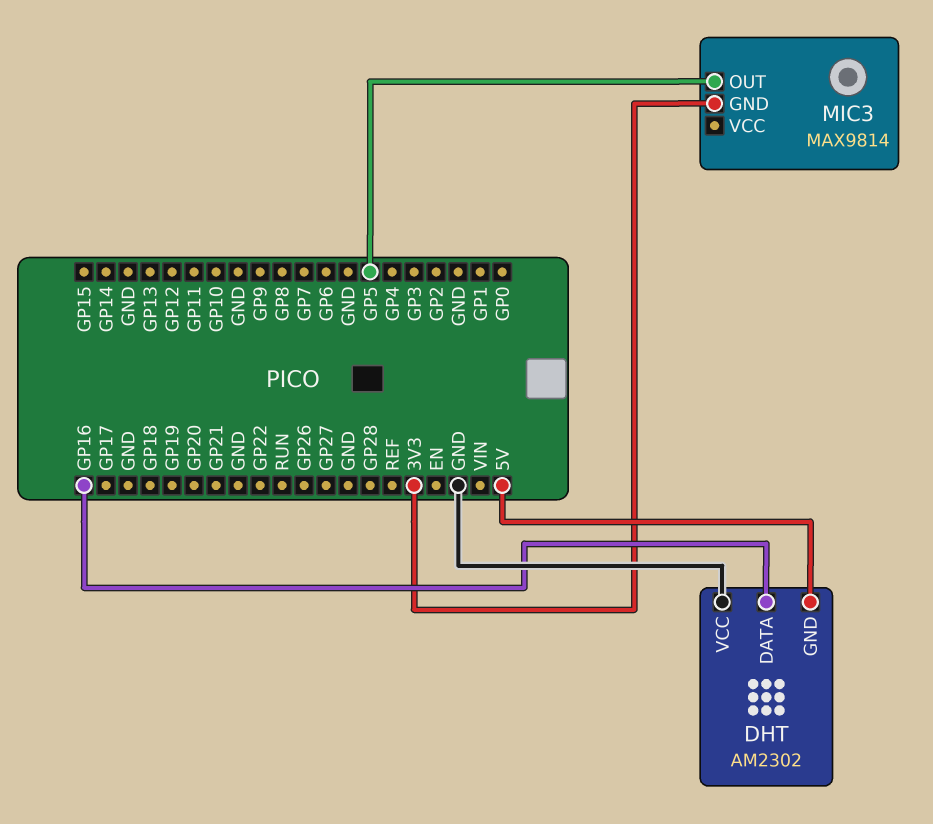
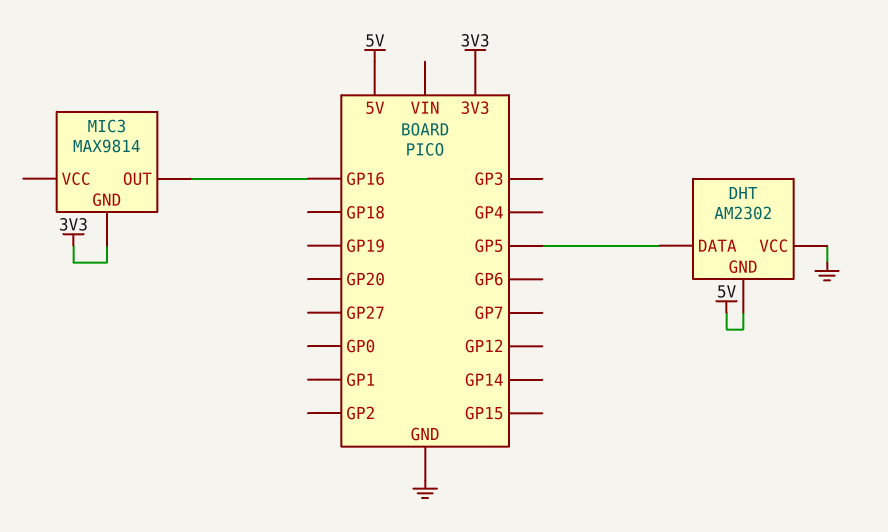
DHT pin DATA: GP16 -> GP5
MIC3 pin OUT: GP5 -> GP16

